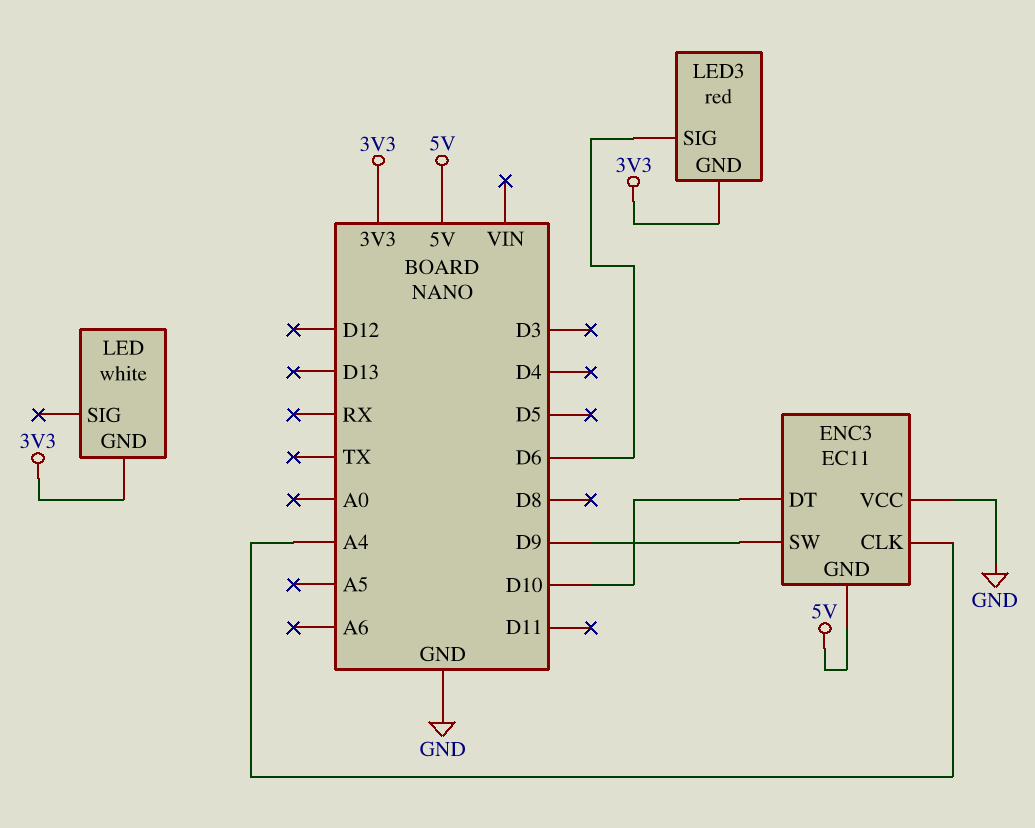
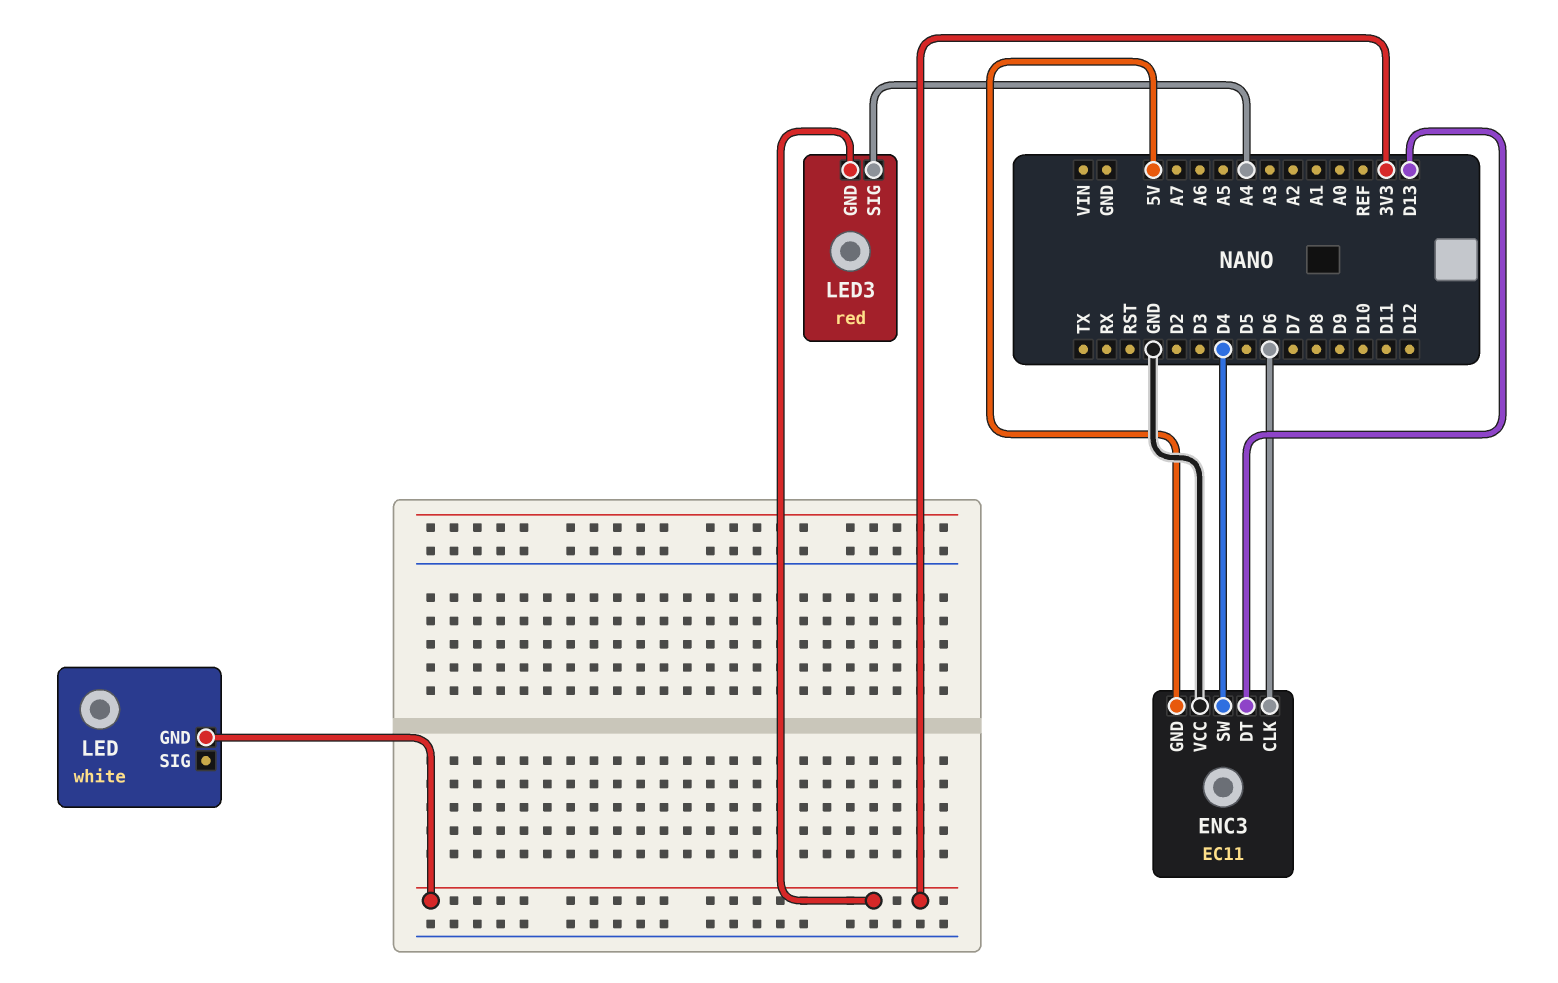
ENC3 pin CLK: A4 -> D6
ENC3 pin DT: D10 -> D13
ENC3 pin SW: D9 -> D4
LED3 pin SIG: D6 -> A4

